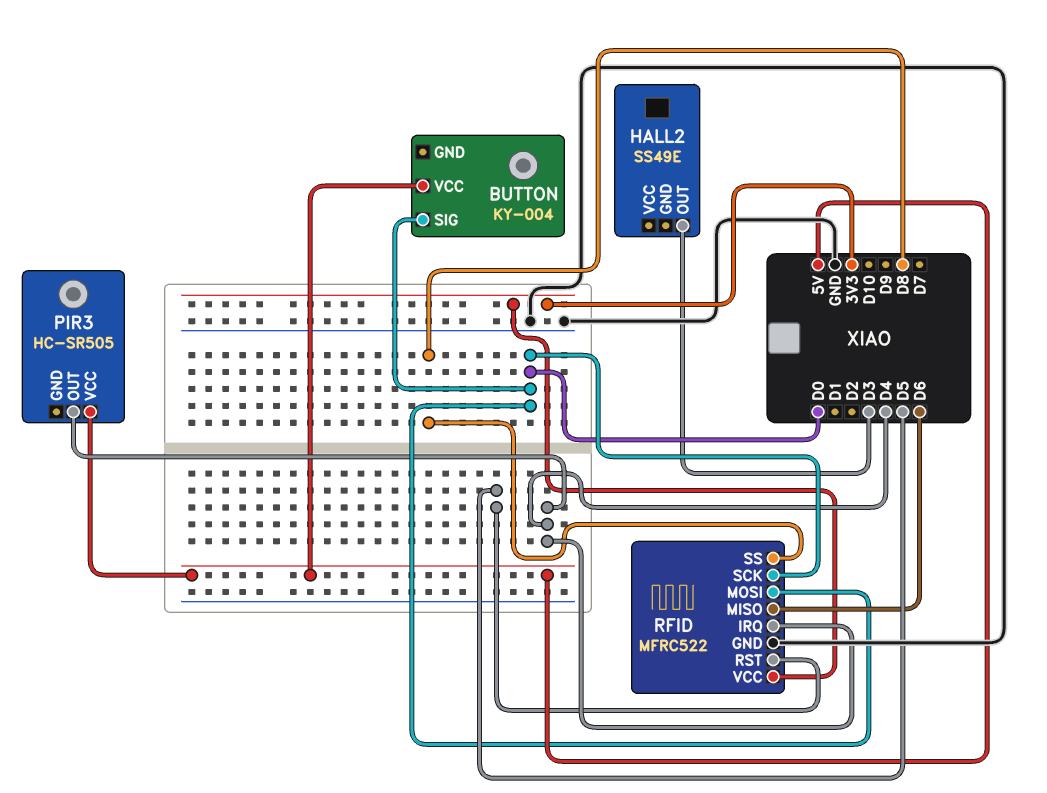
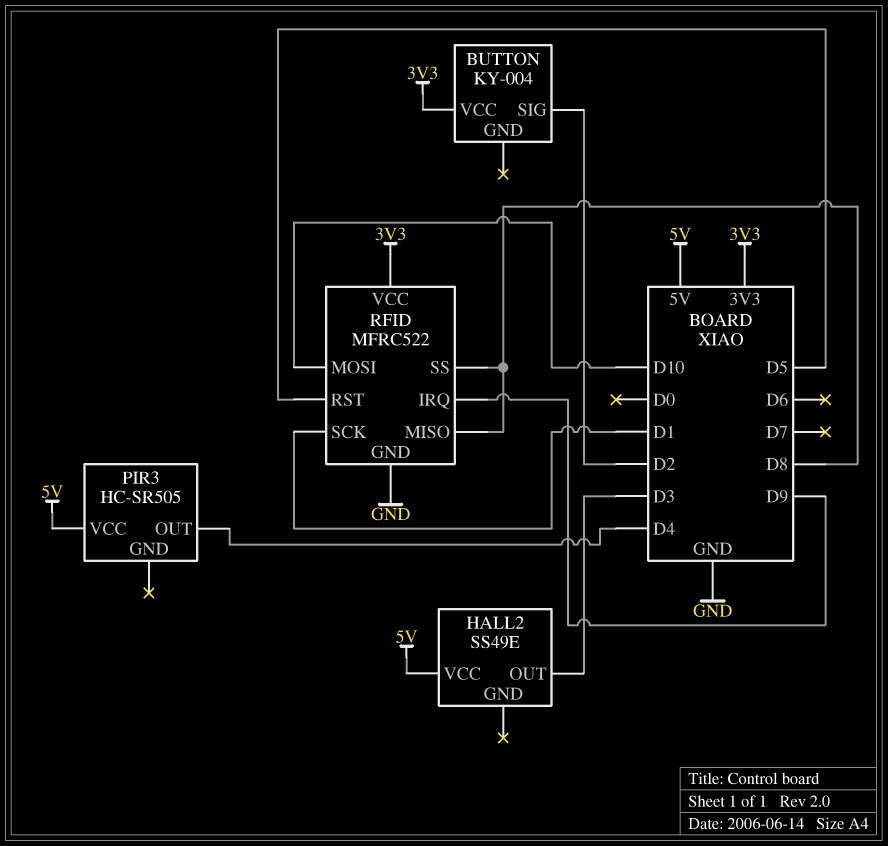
BUTTON pin SIG: D0 -> D2
BUTTON pin VCC: 5V -> 3V3
HALL2 pin VCC: none -> 5V
RFID pin IRQ: D4 -> D9
RFID pin MISO: D6 -> D8
RFID pin MOSI: D0 -> D10
RFID pin SCK: D0 -> D1

